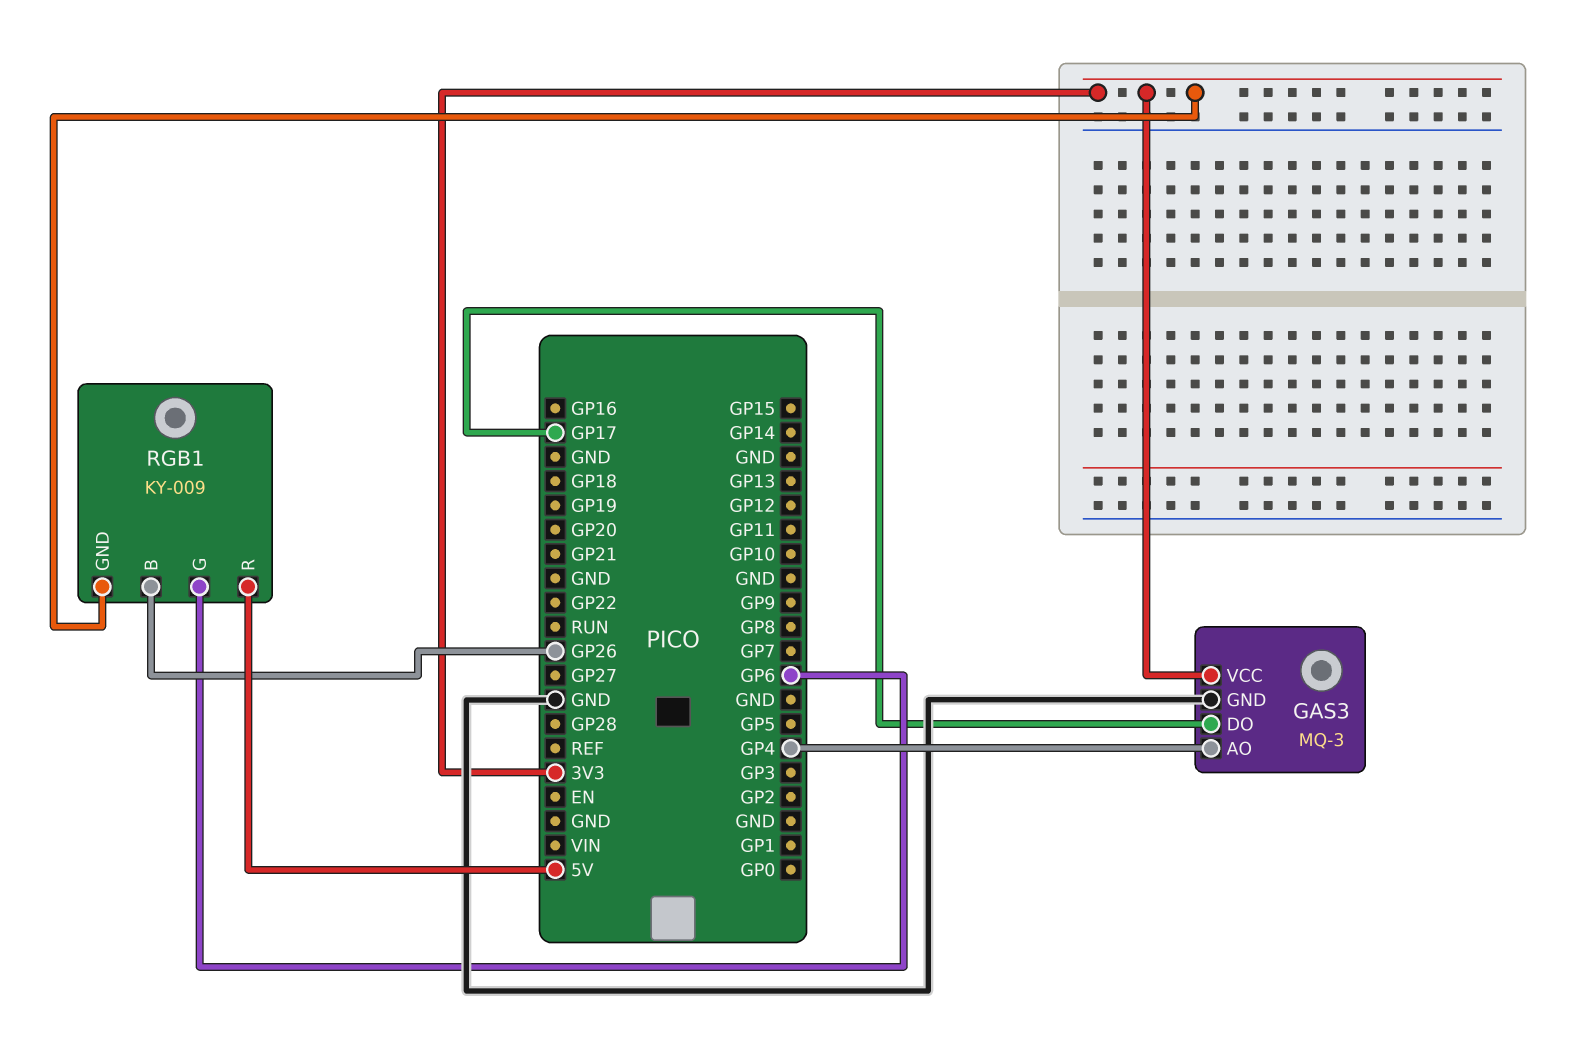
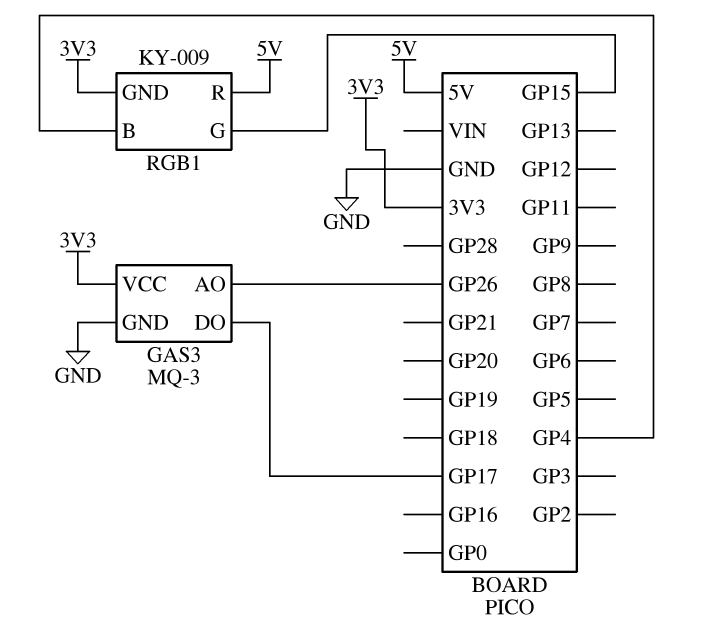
GAS3 pin AO: GP4 -> GP26
RGB1 pin B: GP26 -> GP4
RGB1 pin G: GP6 -> GP15

